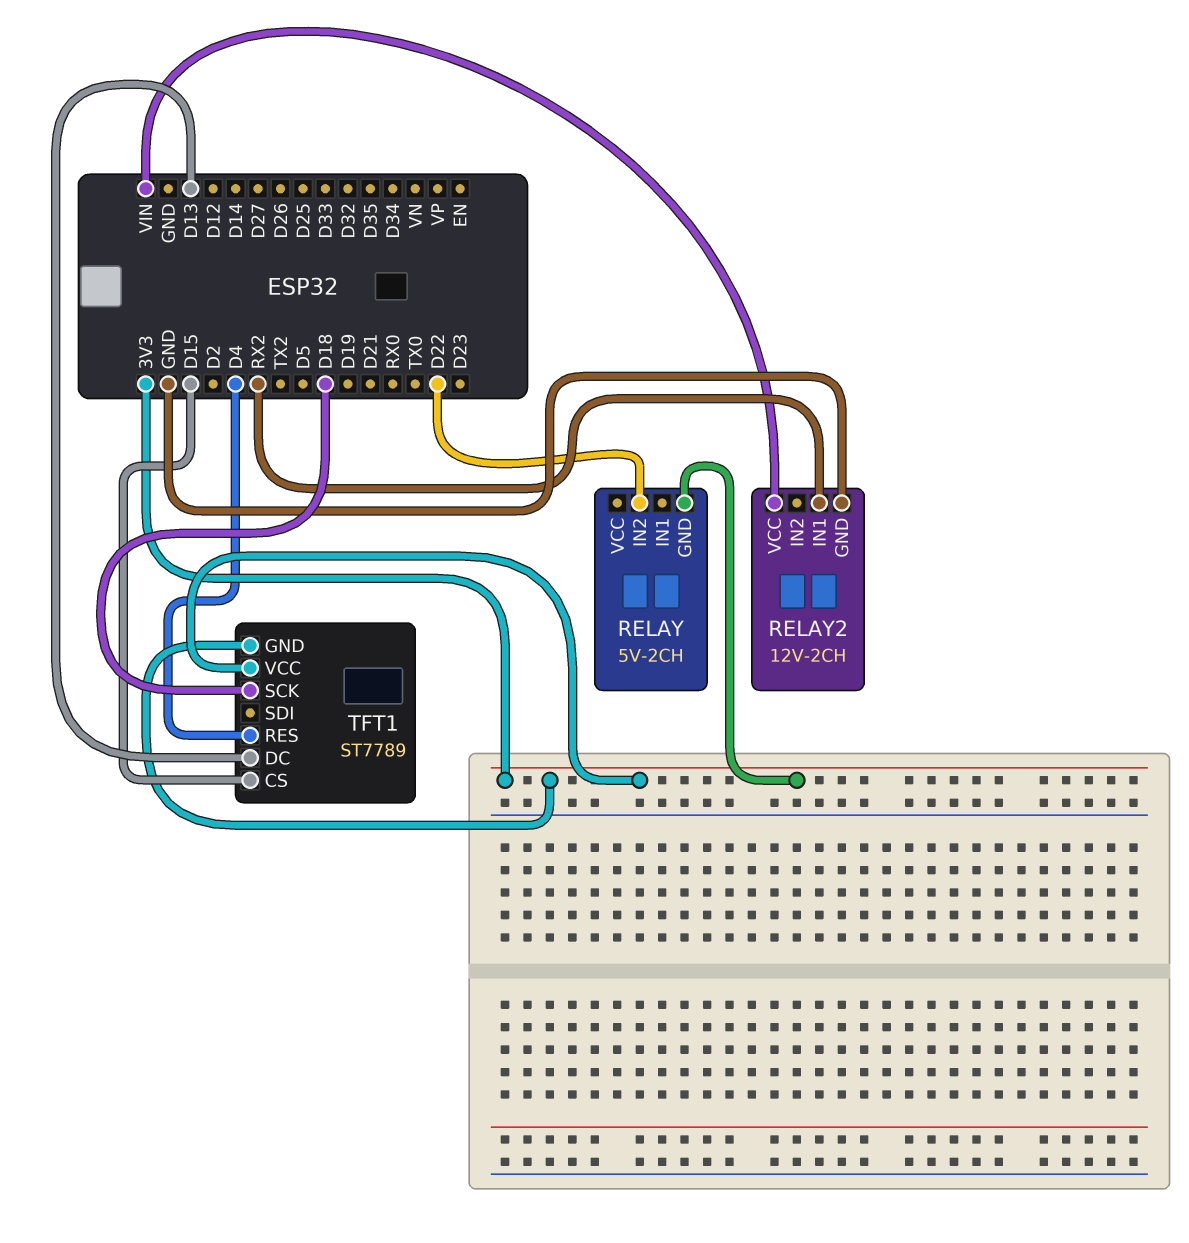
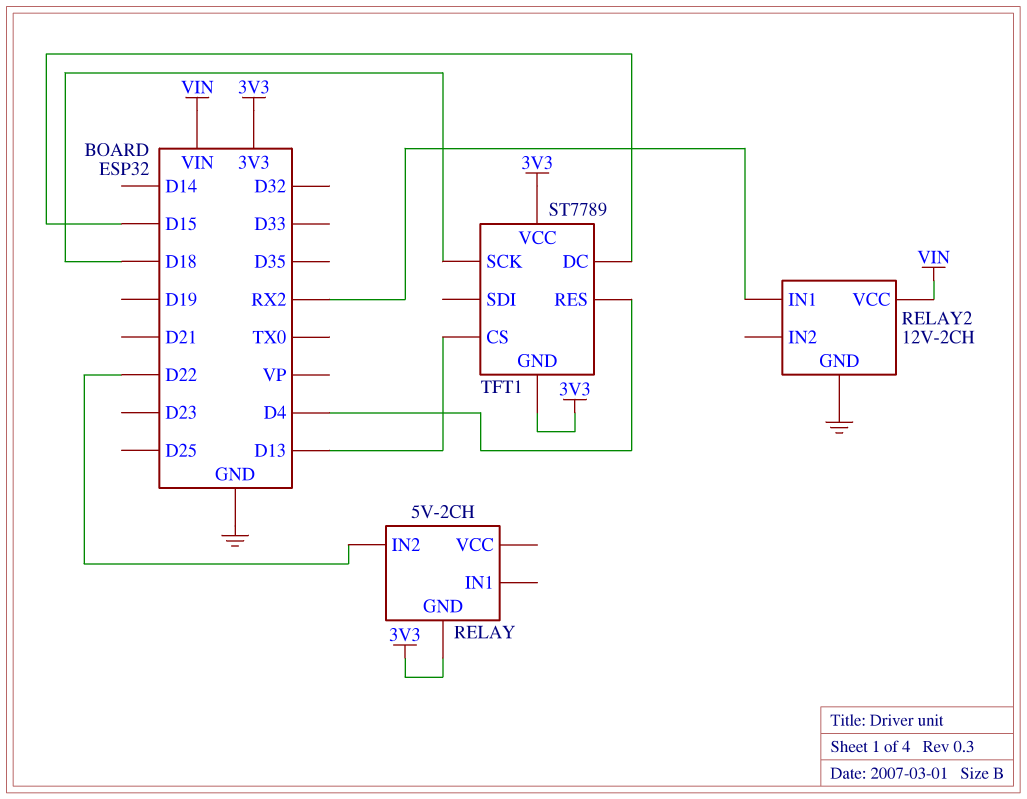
TFT1 pin CS: D15 -> D13
TFT1 pin DC: D13 -> D15

